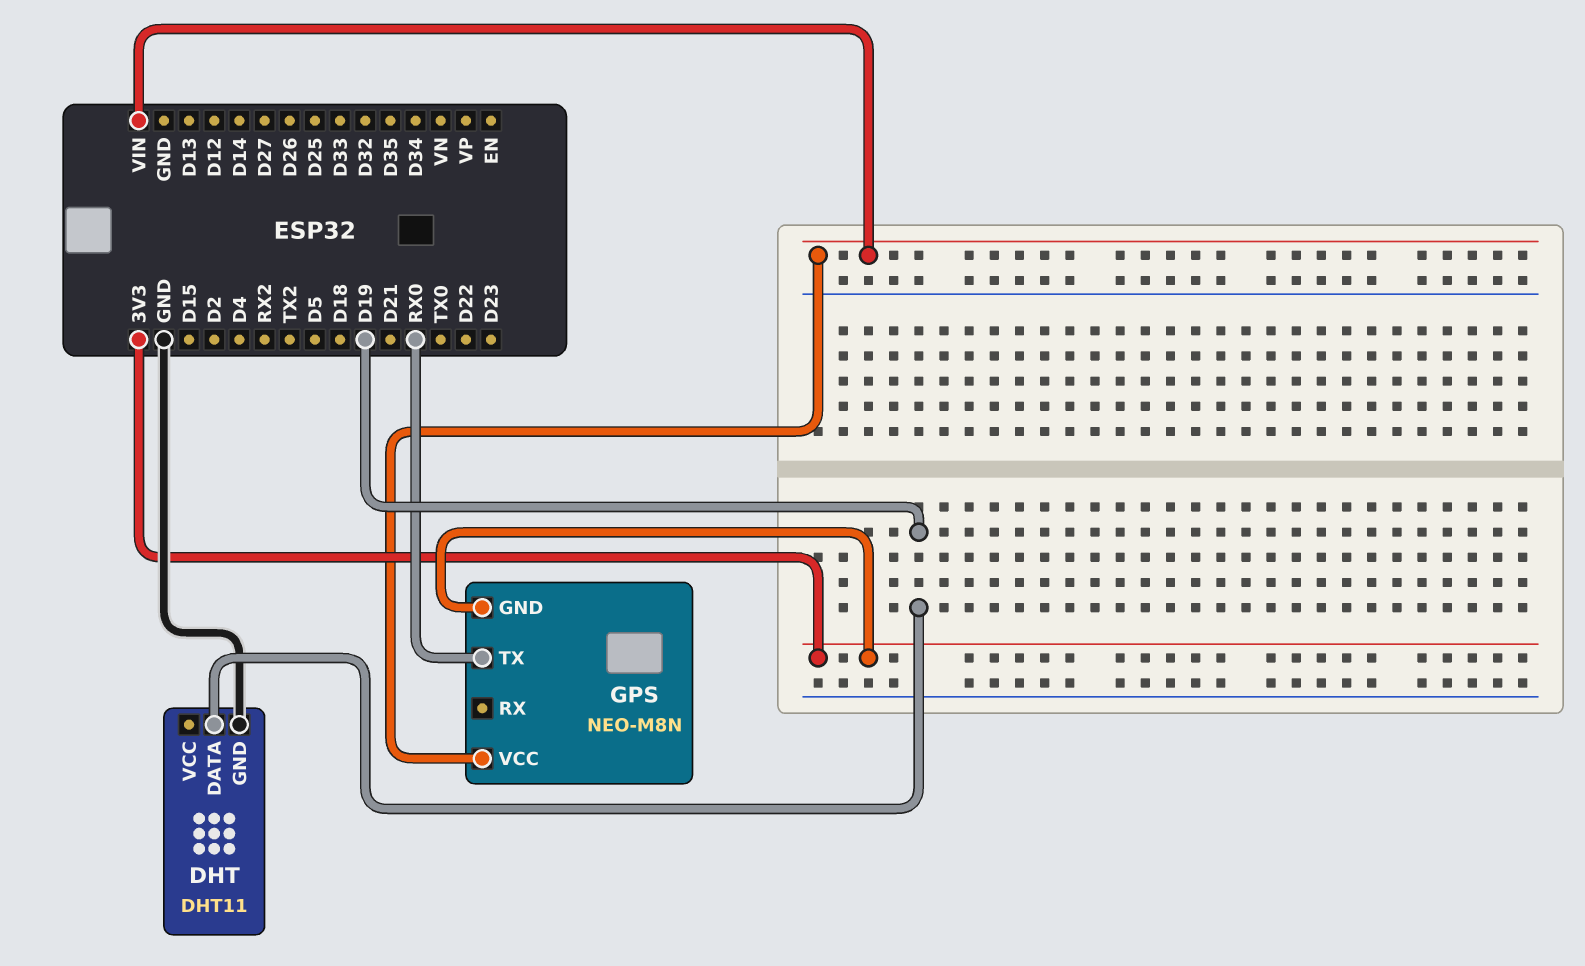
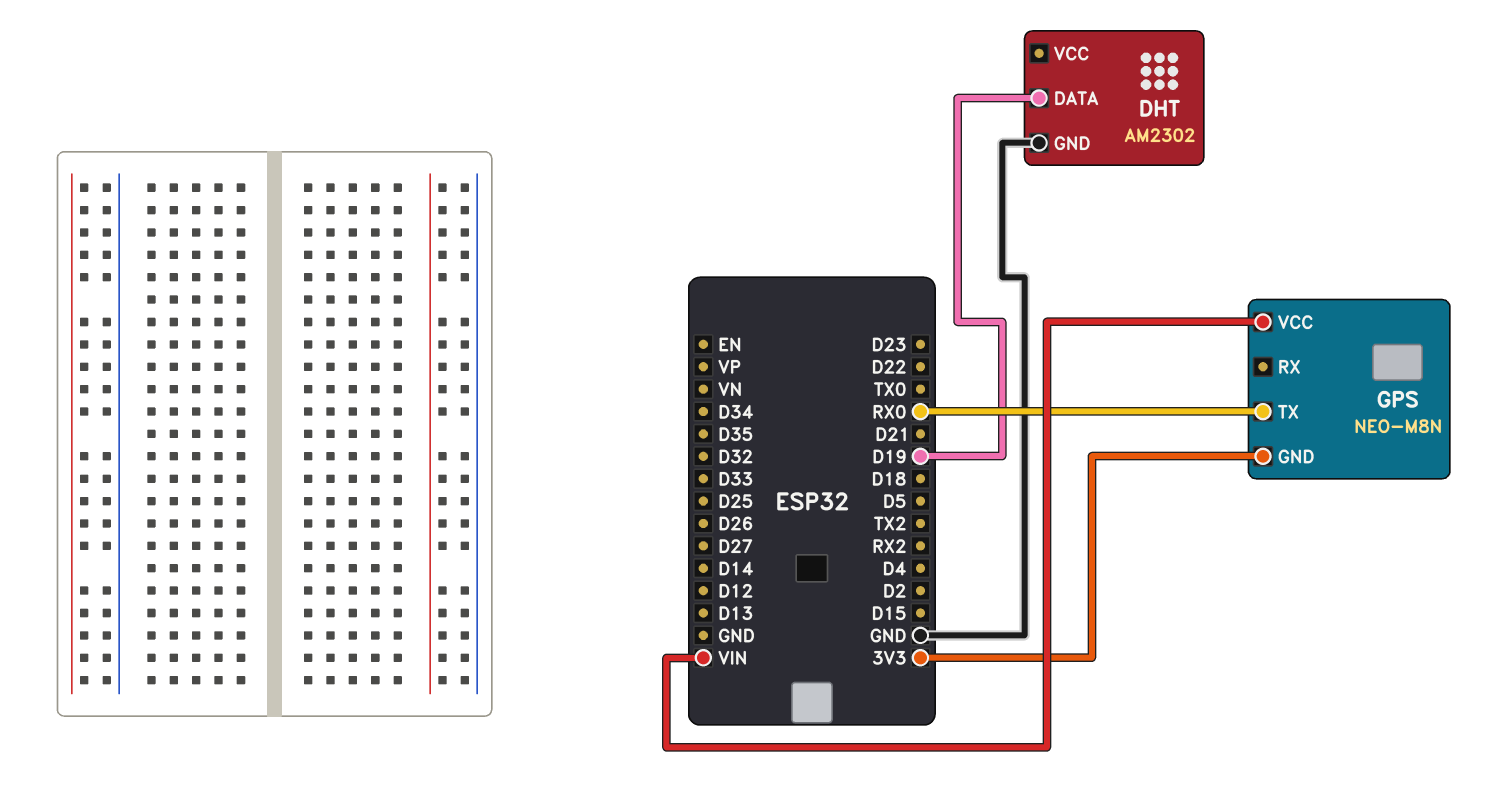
DHT: DHT11 -> AM2302

